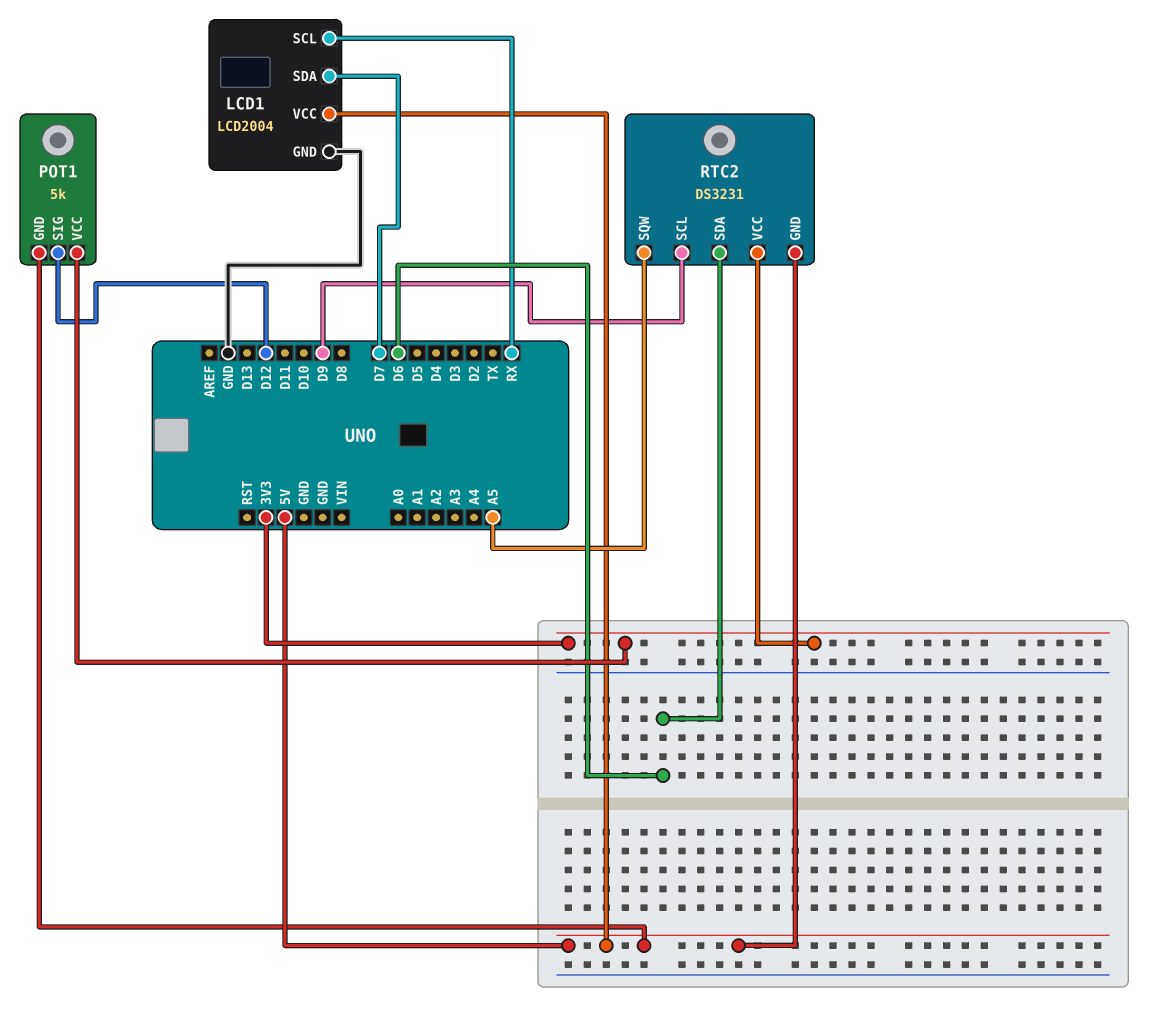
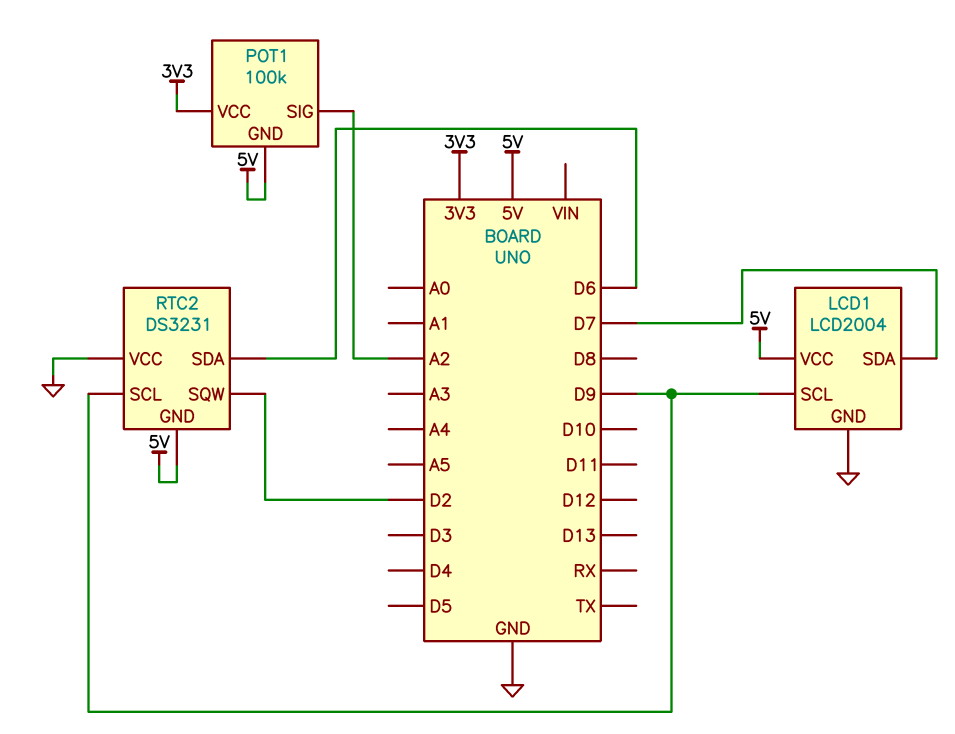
LCD1 pin SCL: RX -> D9
POT1: 5k -> 100k
POT1 pin SIG: D12 -> A2
RTC2 pin SQW: A5 -> D2
RTC2 pin VCC: 3V3 -> GND

